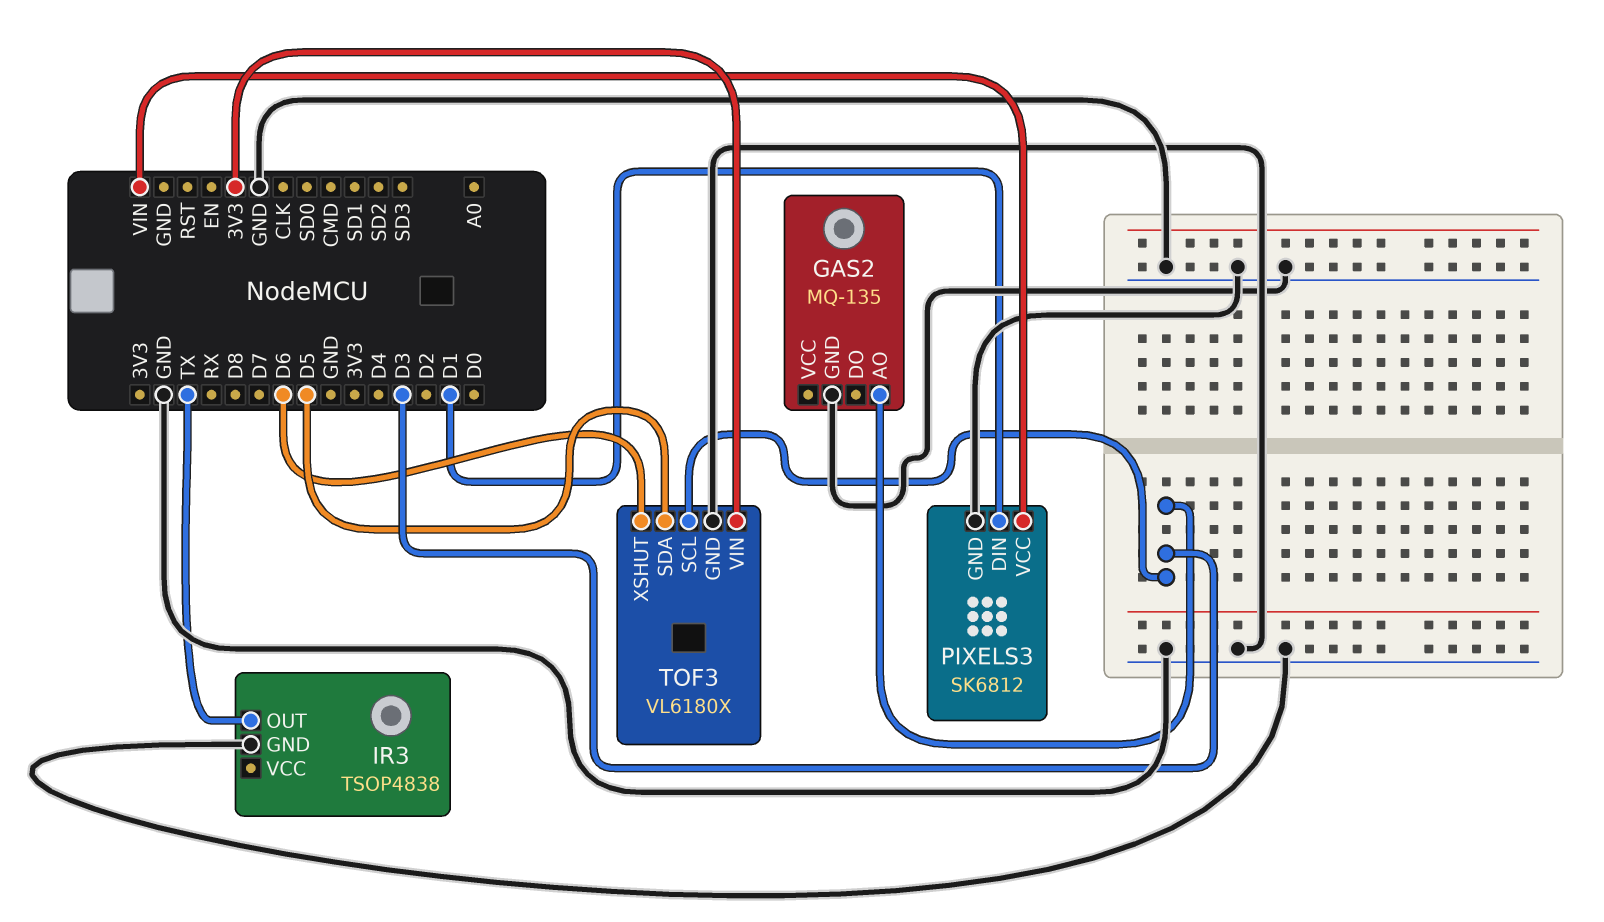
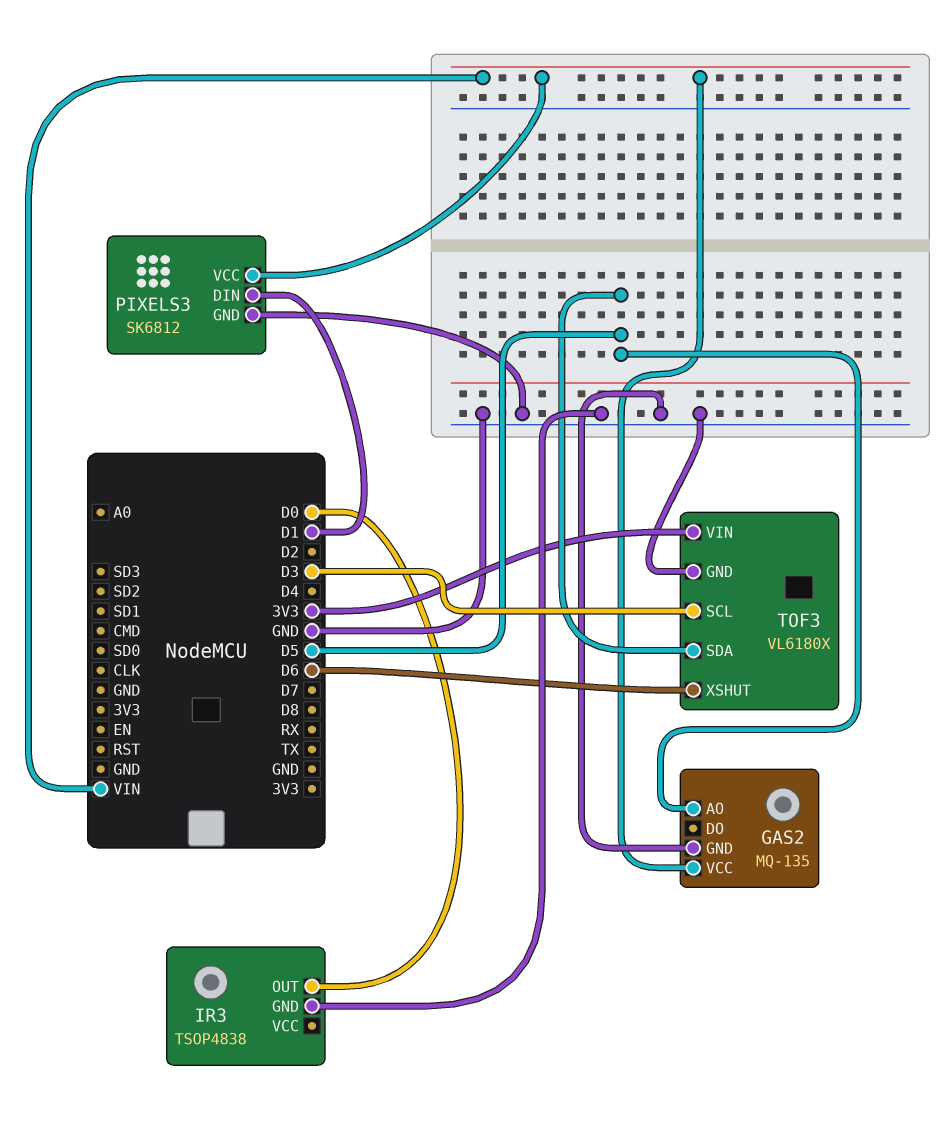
GAS2 pin AO: D3 -> D5
GAS2 pin VCC: none -> VIN
IR3 pin OUT: TX -> D0

